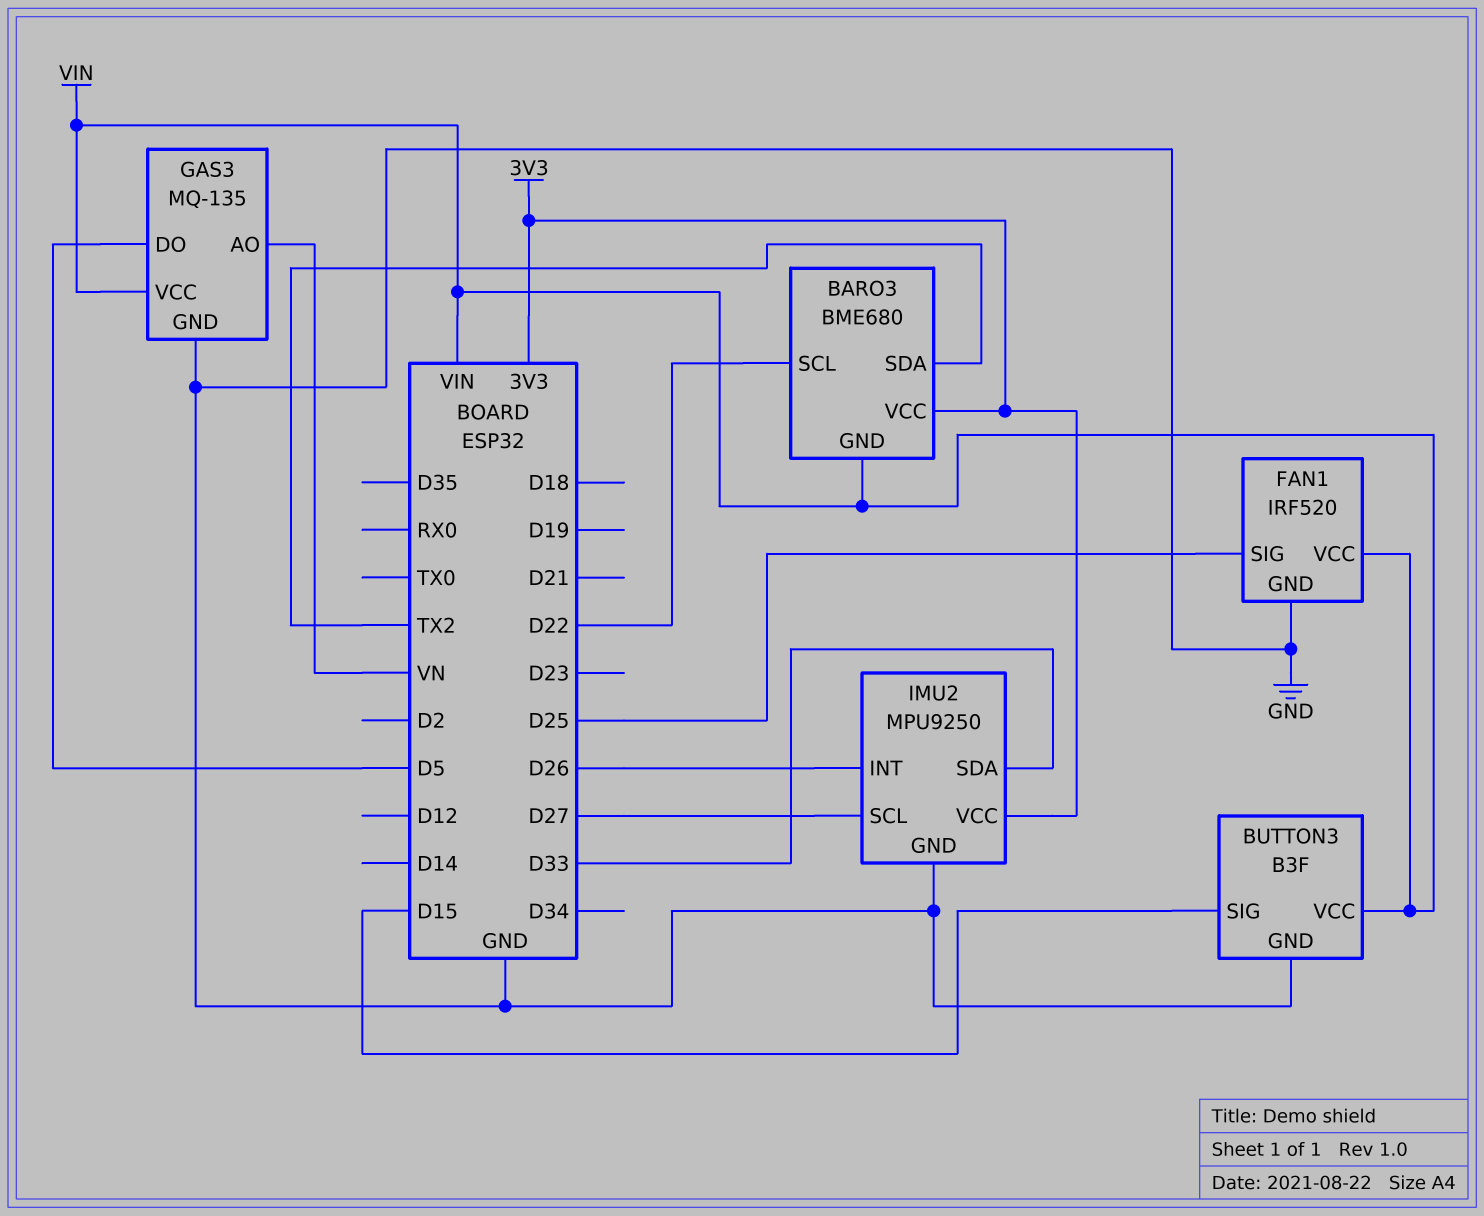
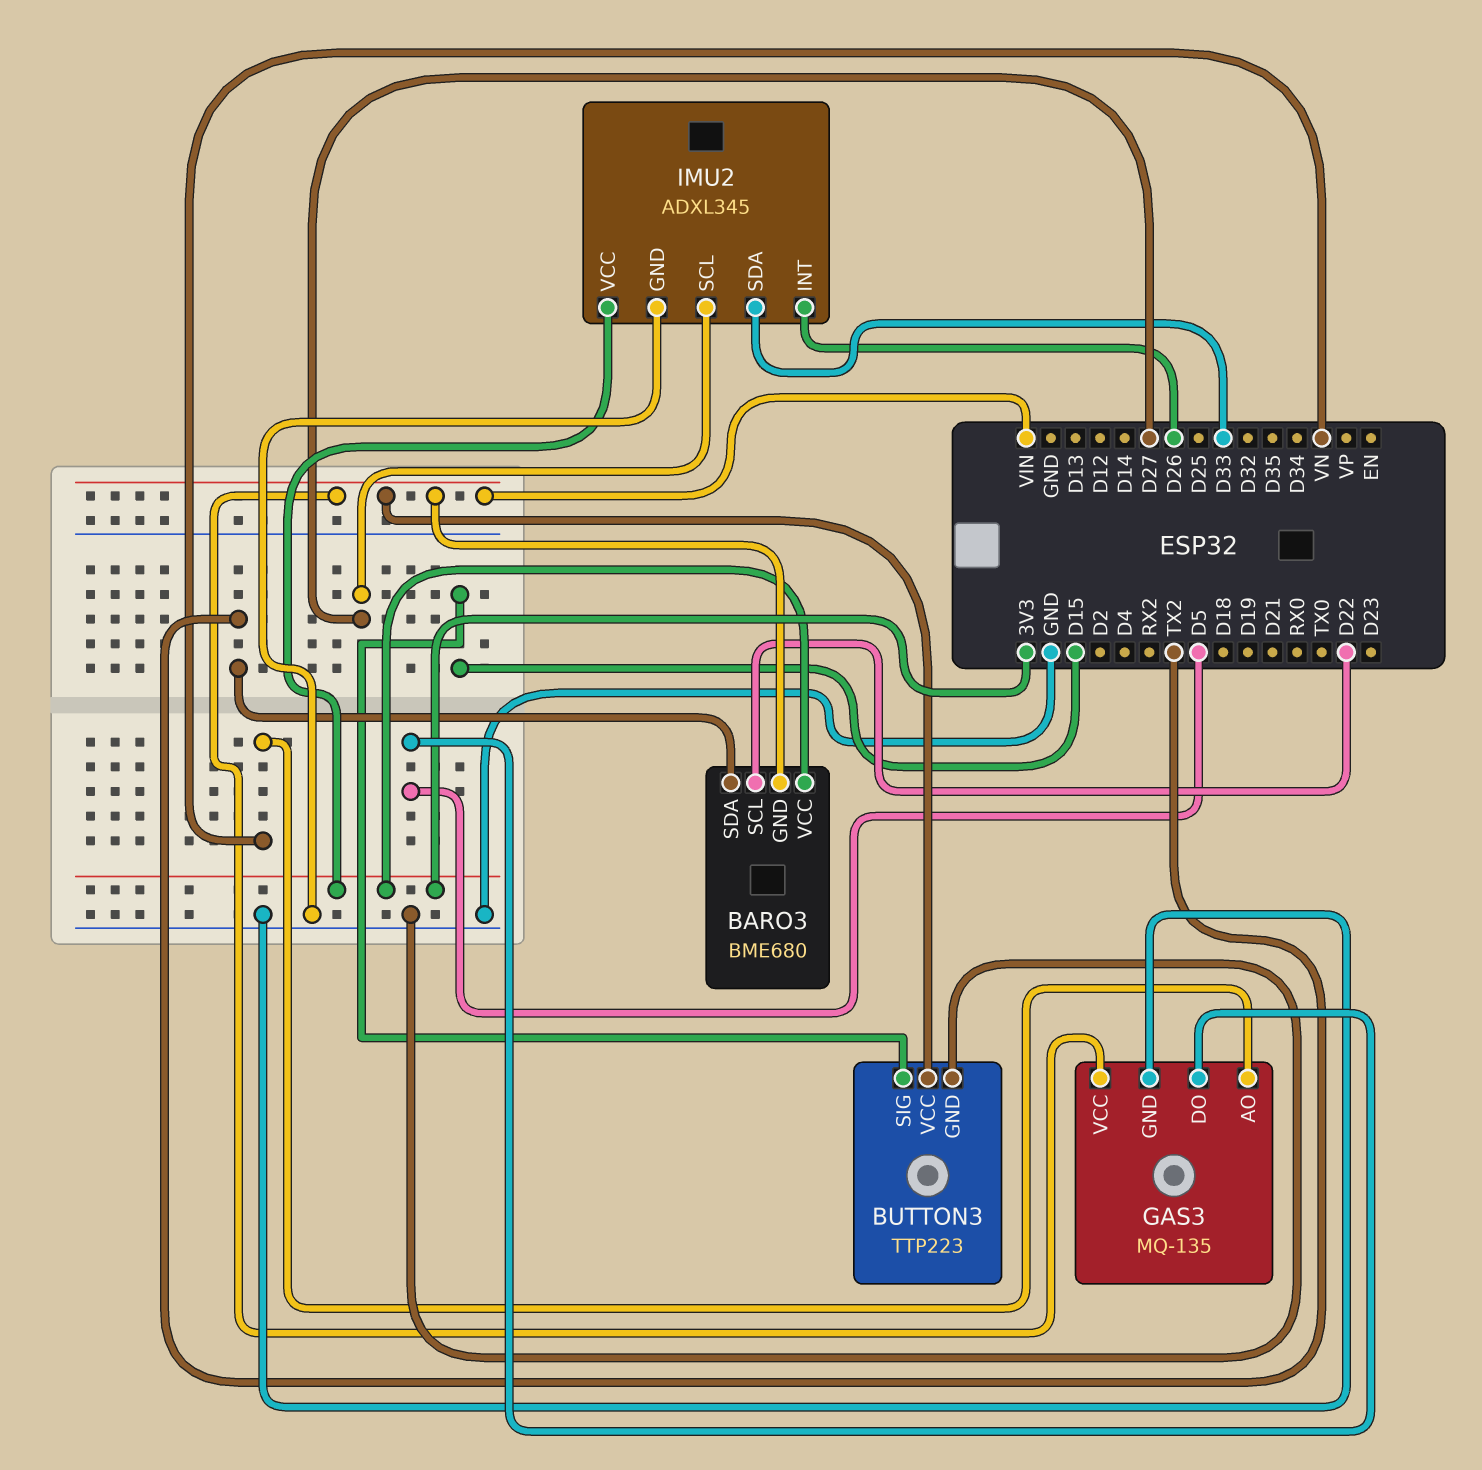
BUTTON3: B3F -> TTP223
FAN1: IRF520 -> none
FAN1 pin GND: GND -> none
FAN1 pin SIG: D25 -> none
FAN1 pin VCC: VIN -> none
IMU2: MPU9250 -> ADXL345

